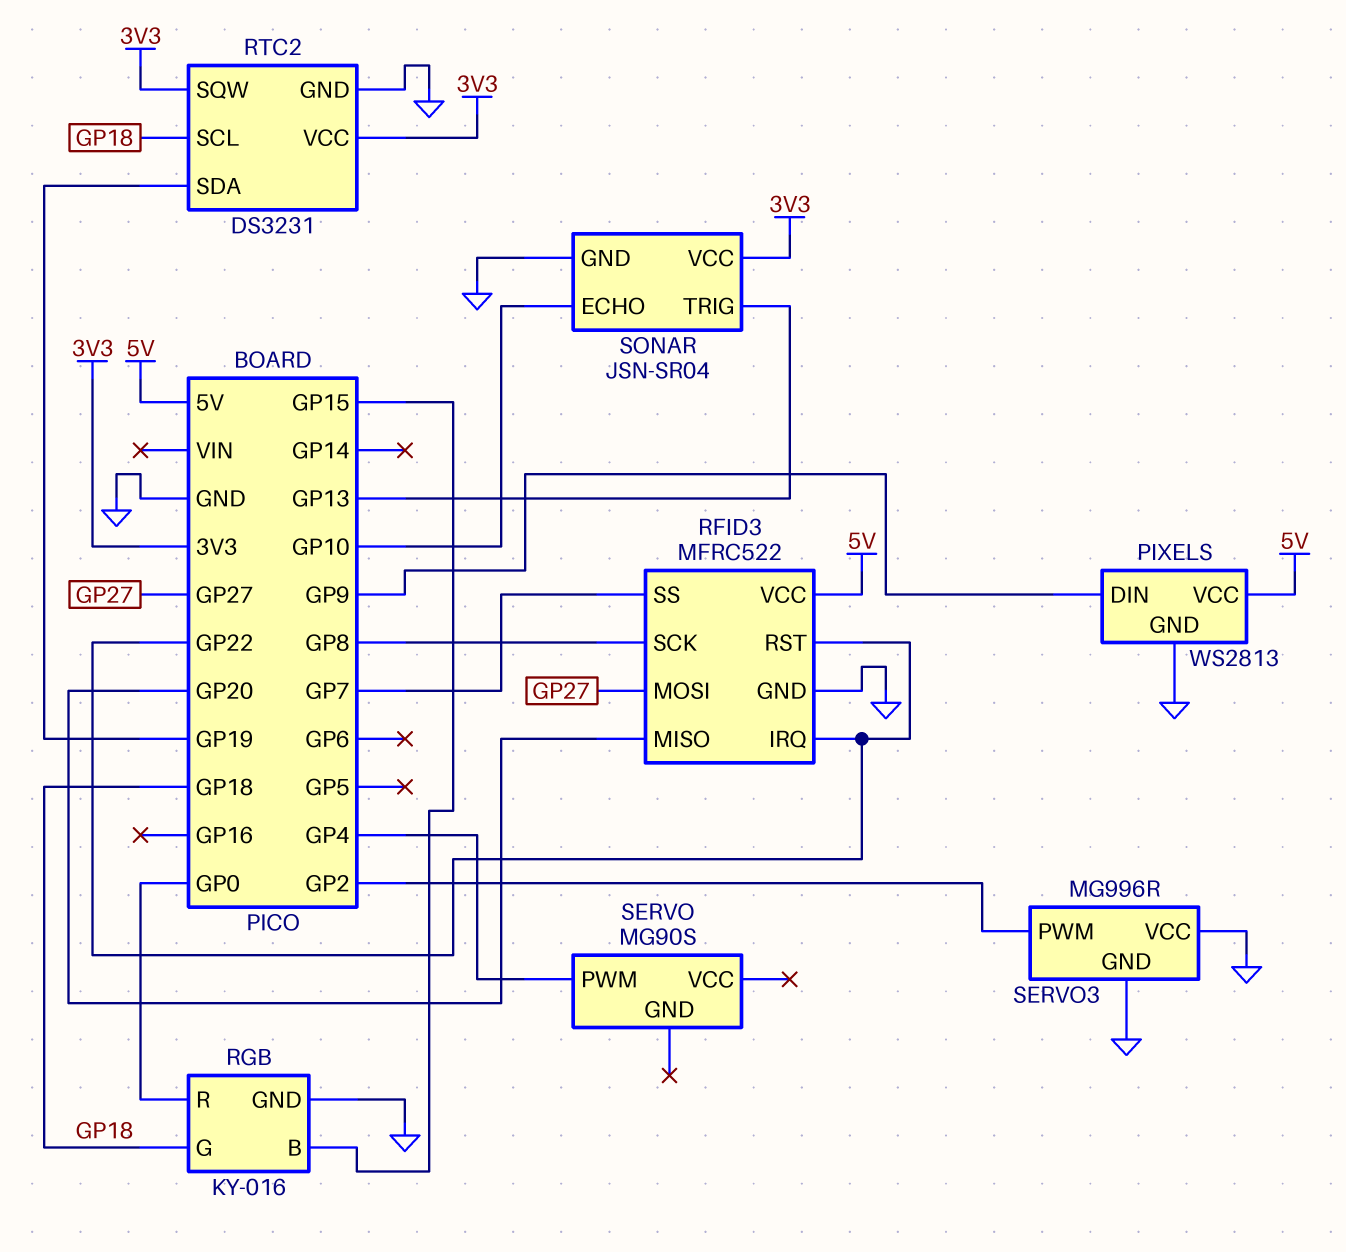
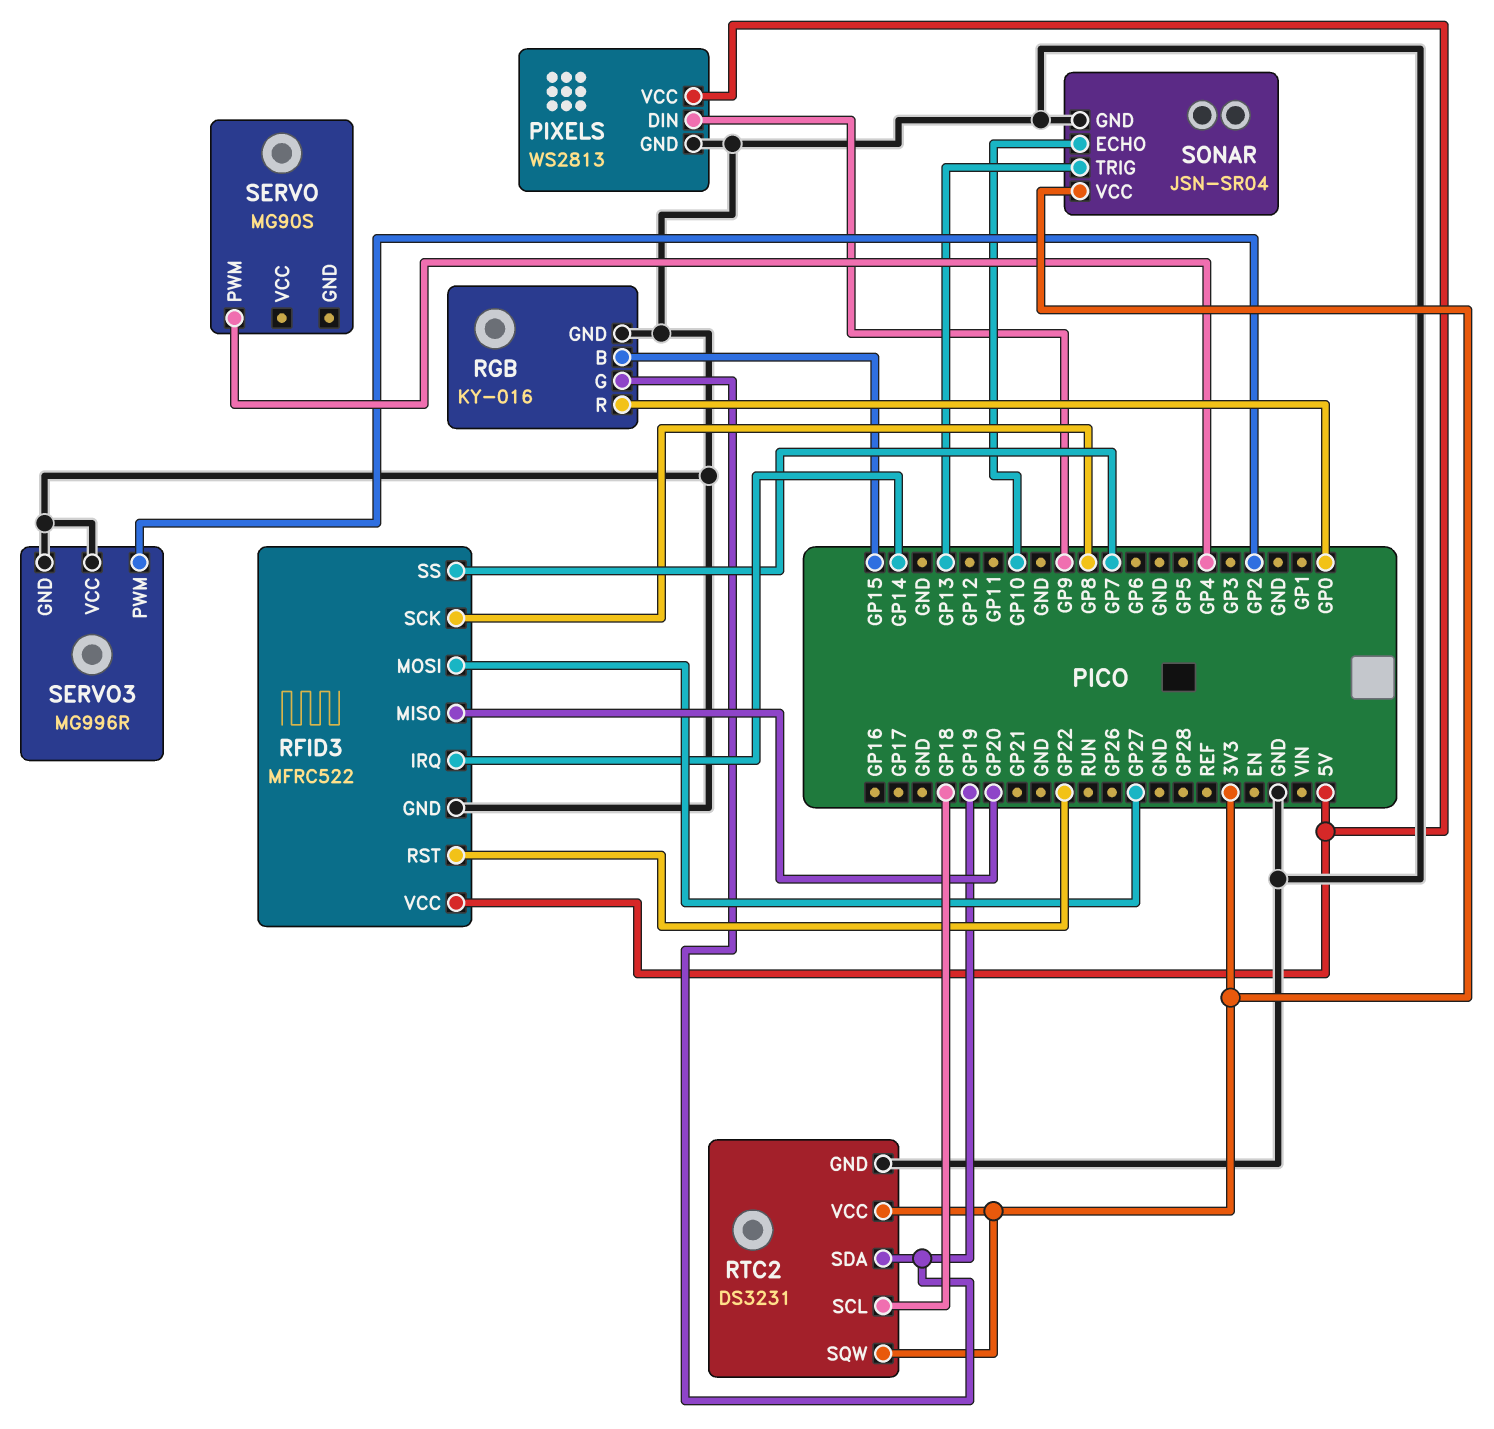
RFID3 pin IRQ: GP22 -> GP14
RGB pin G: GP18 -> GP19

